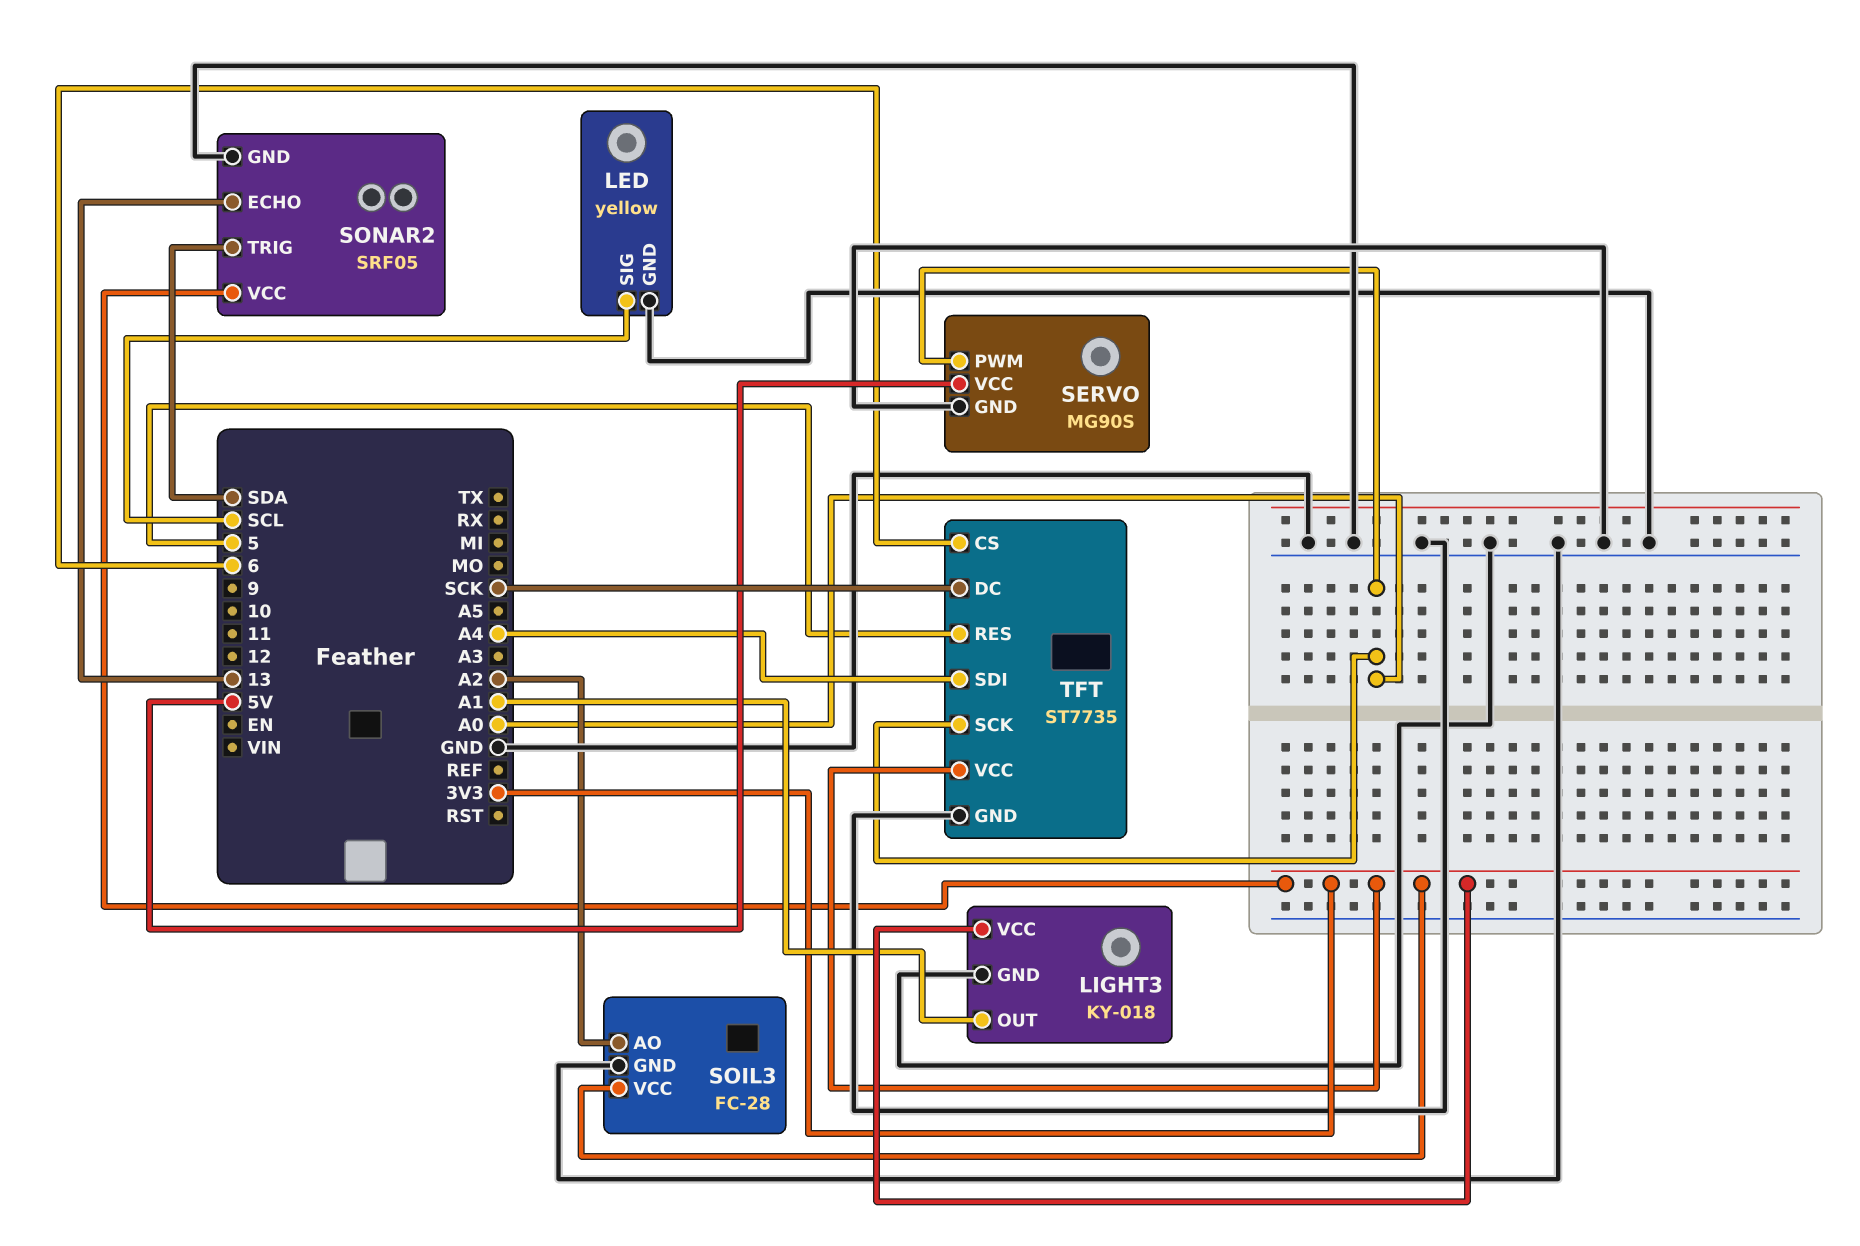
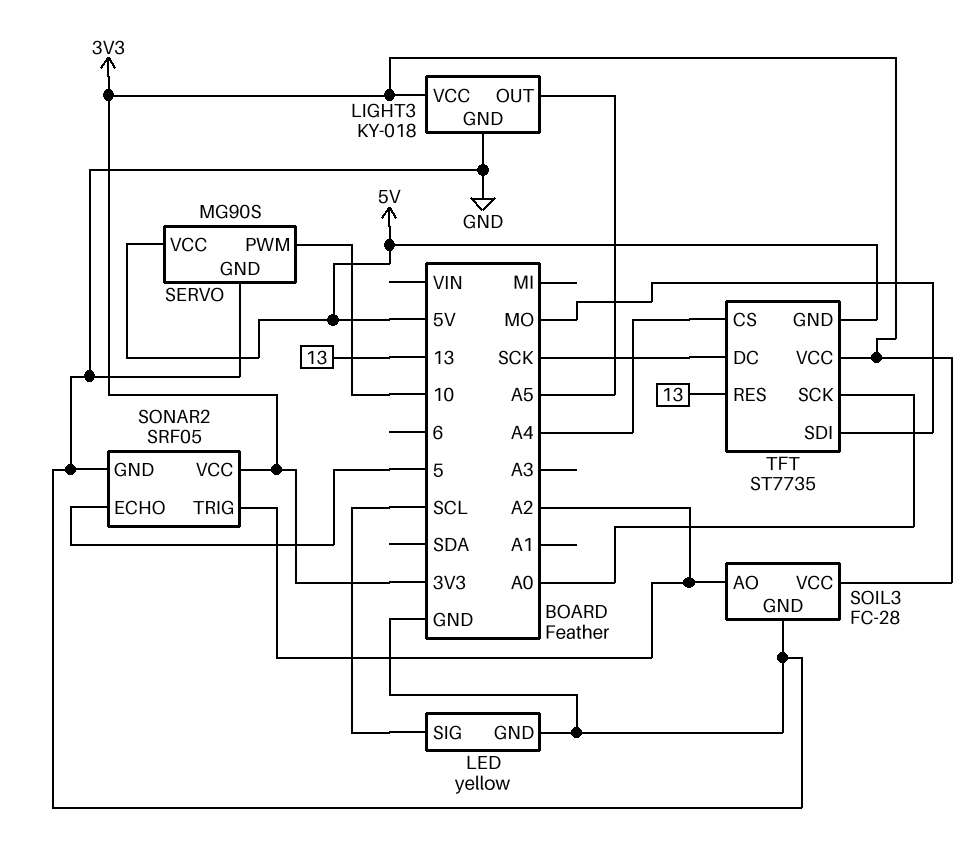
LIGHT3 pin OUT: A1 -> A5
SERVO pin PWM: A0 -> 10
SONAR2 pin ECHO: 13 -> 5
SONAR2 pin TRIG: SDA -> A2
TFT pin CS: 6 -> A4
TFT pin GND: GND -> 5V
TFT pin RES: 5 -> 13
TFT pin SDI: A4 -> MO

